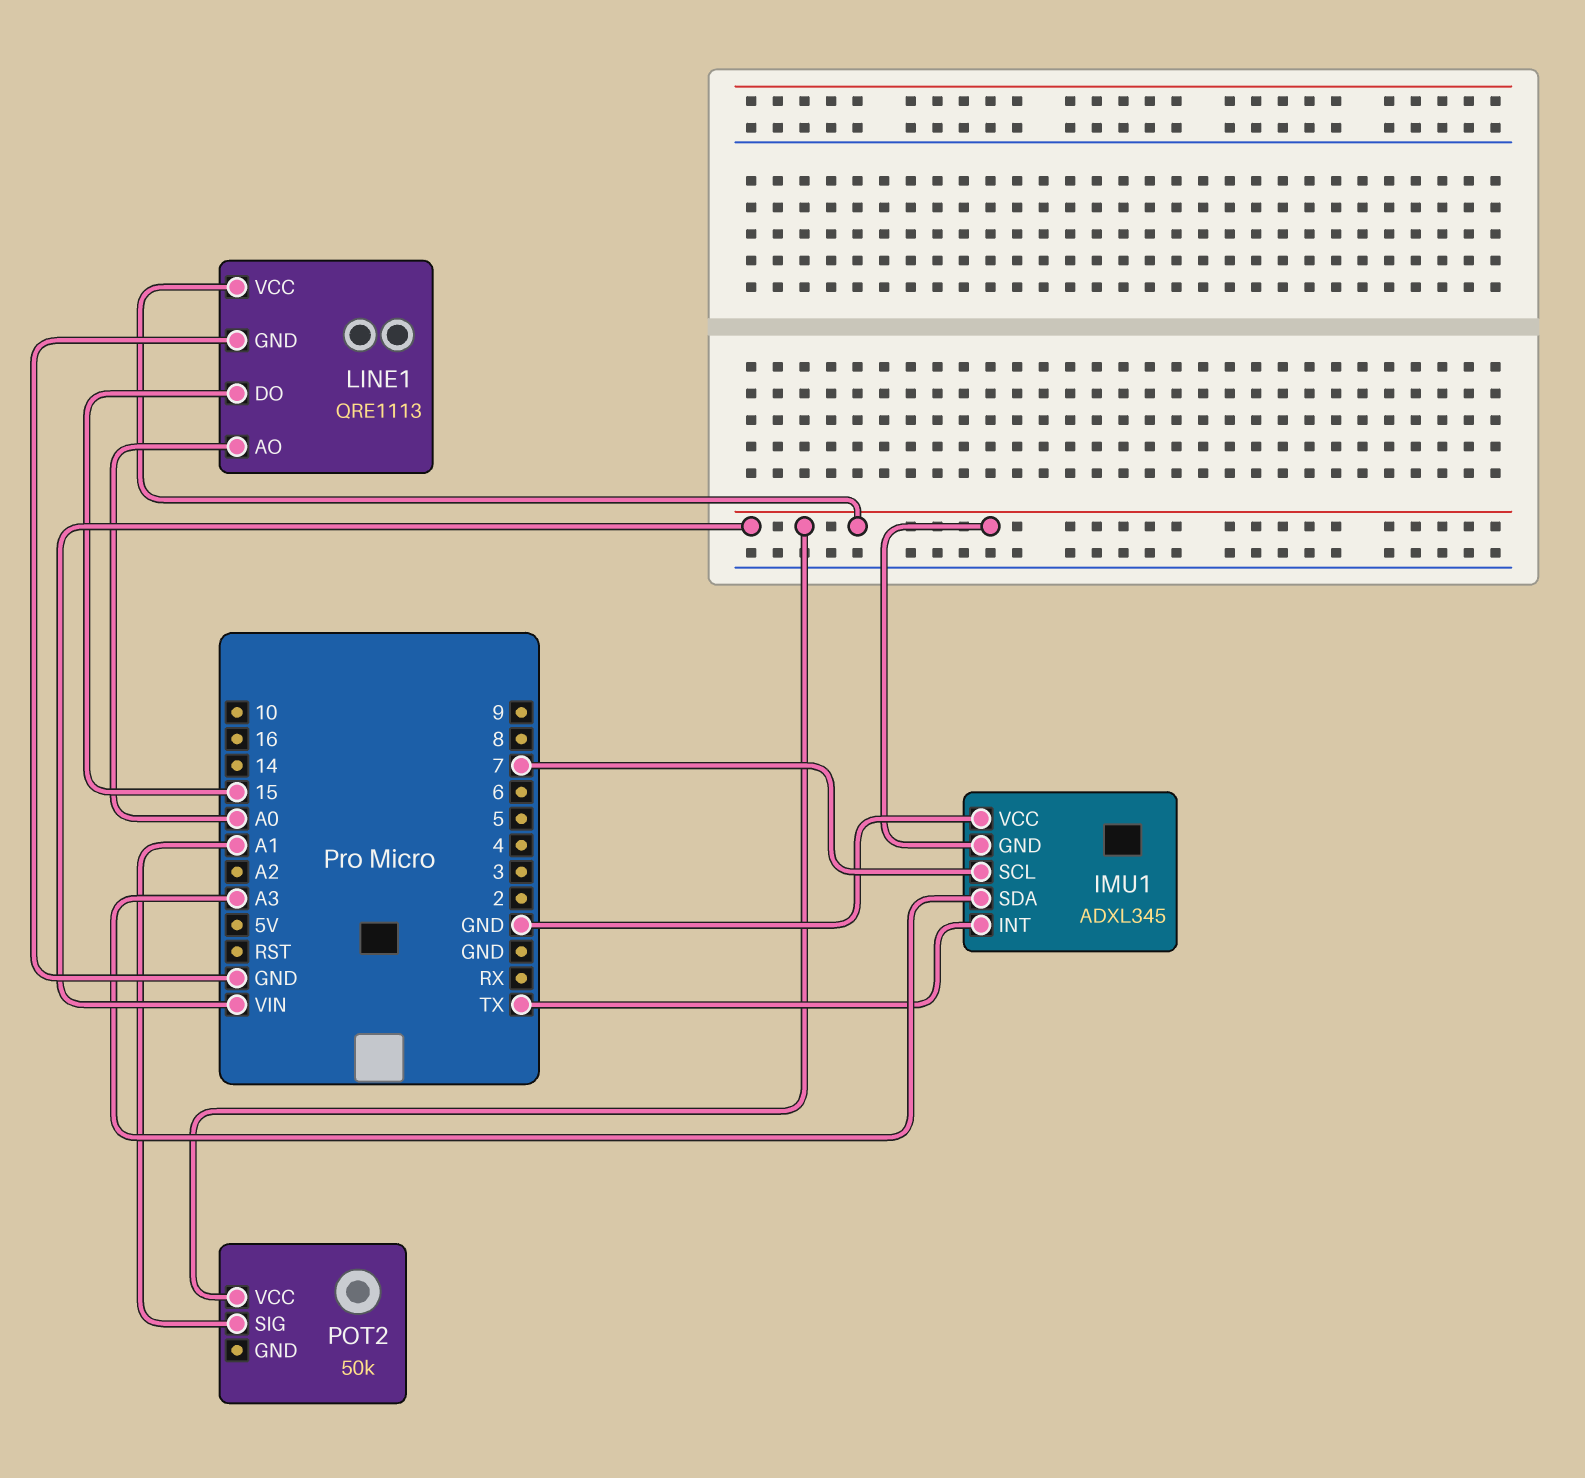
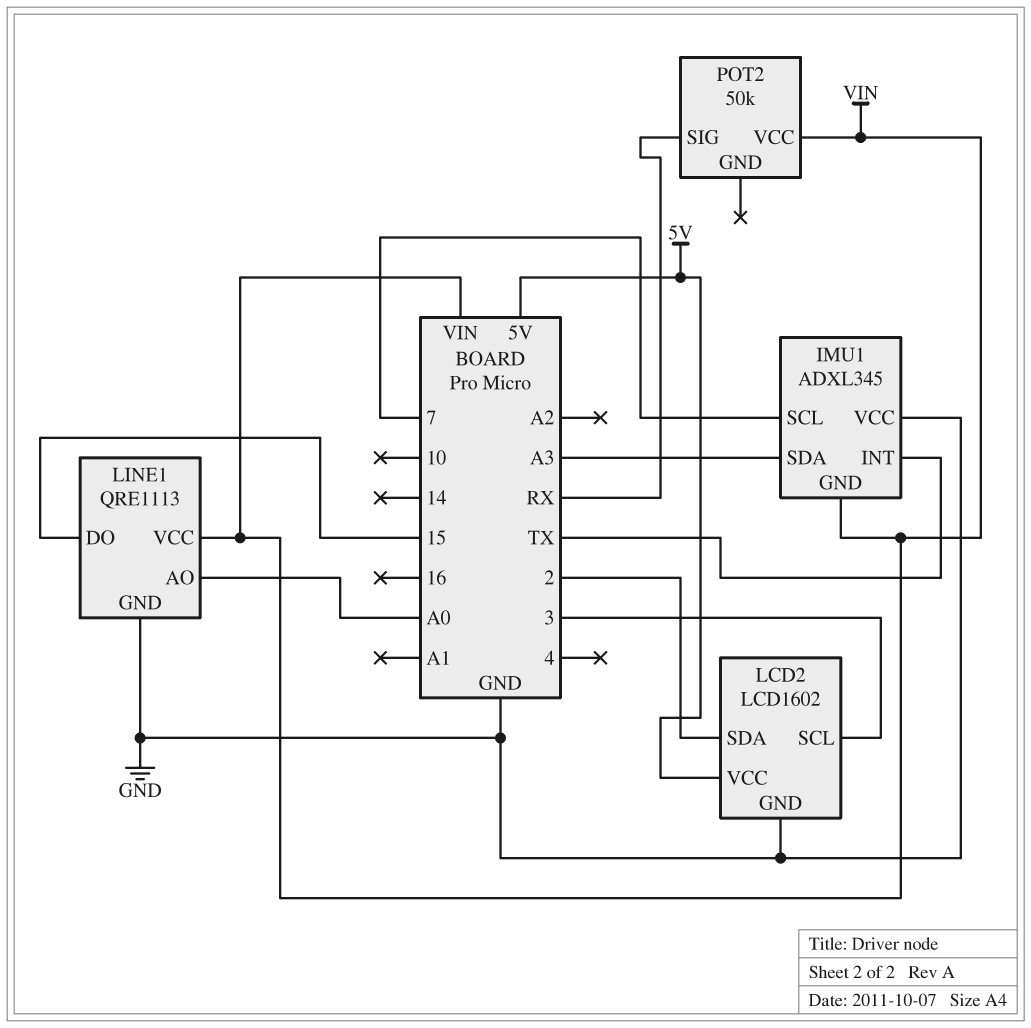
LCD2: none -> LCD1602
LCD2 pin GND: none -> GND
LCD2 pin SCL: none -> 3
LCD2 pin SDA: none -> 2
LCD2 pin VCC: none -> 5V
POT2 pin SIG: A1 -> RX

